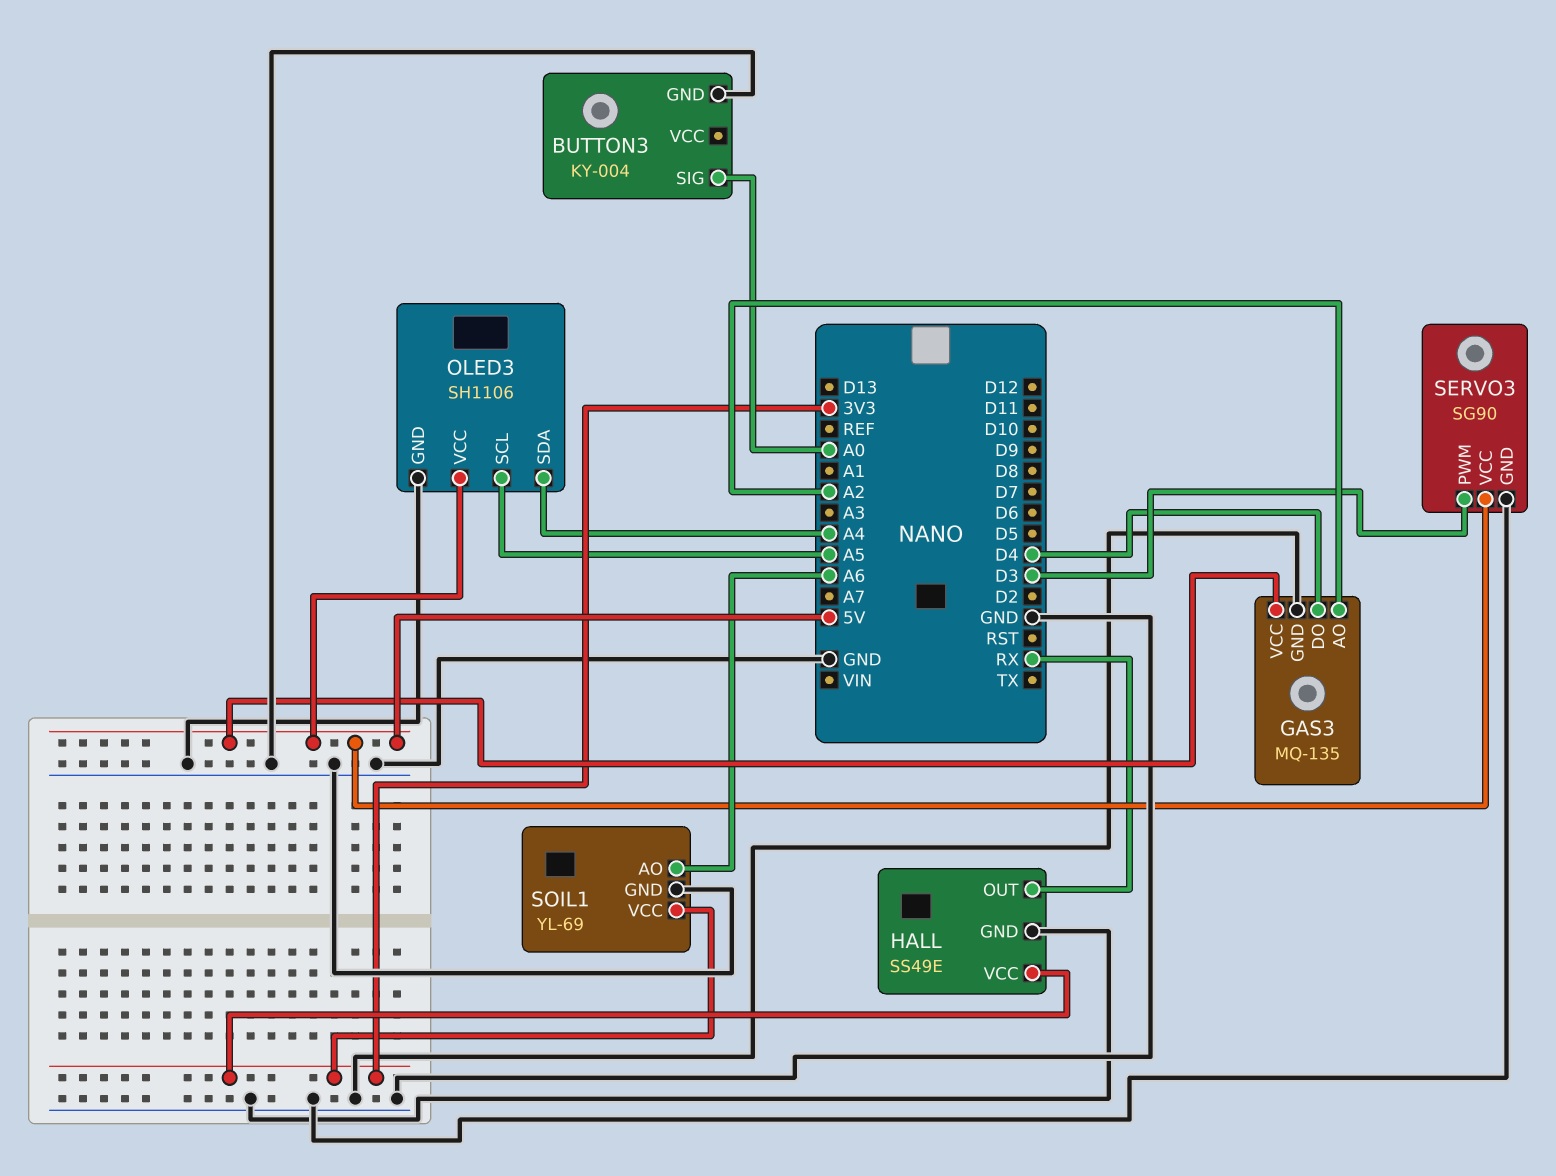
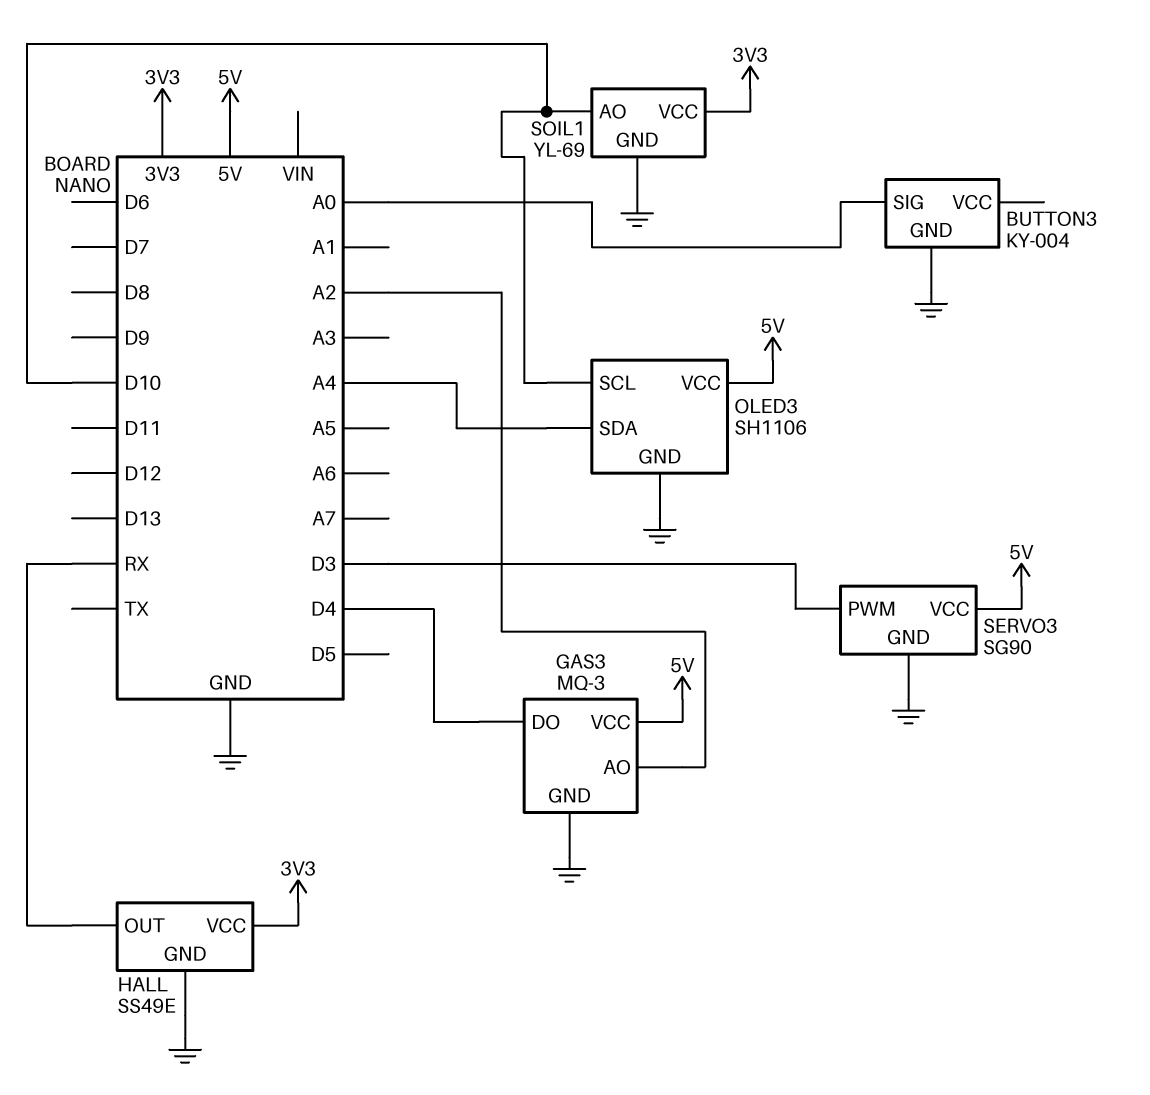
GAS3: MQ-135 -> MQ-3
OLED3 pin SCL: A5 -> D10
SOIL1 pin AO: A6 -> D10

